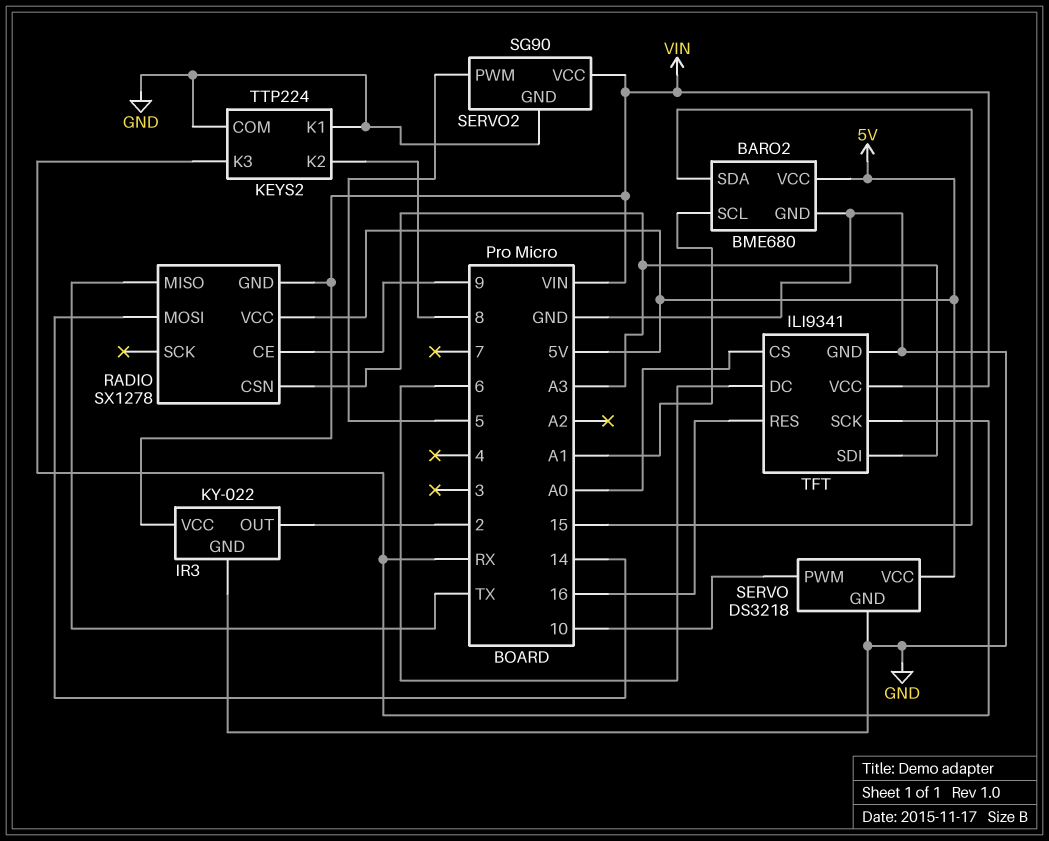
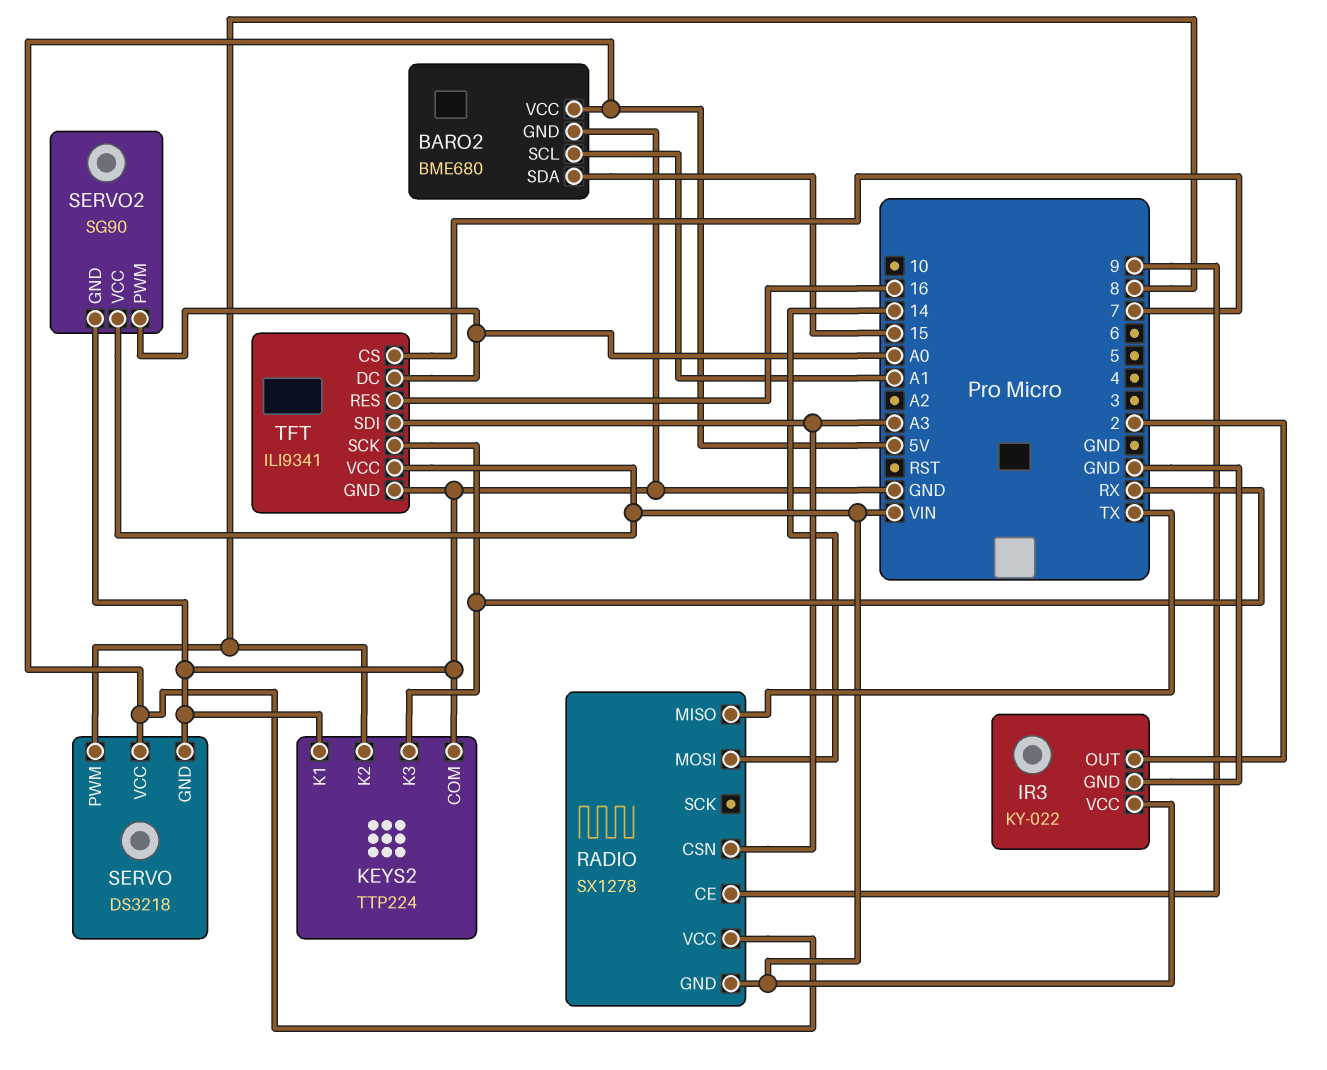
SERVO pin PWM: 10 -> 8
SERVO2 pin PWM: 5 -> A0
TFT pin CS: A0 -> 7
TFT pin DC: 6 -> A0

